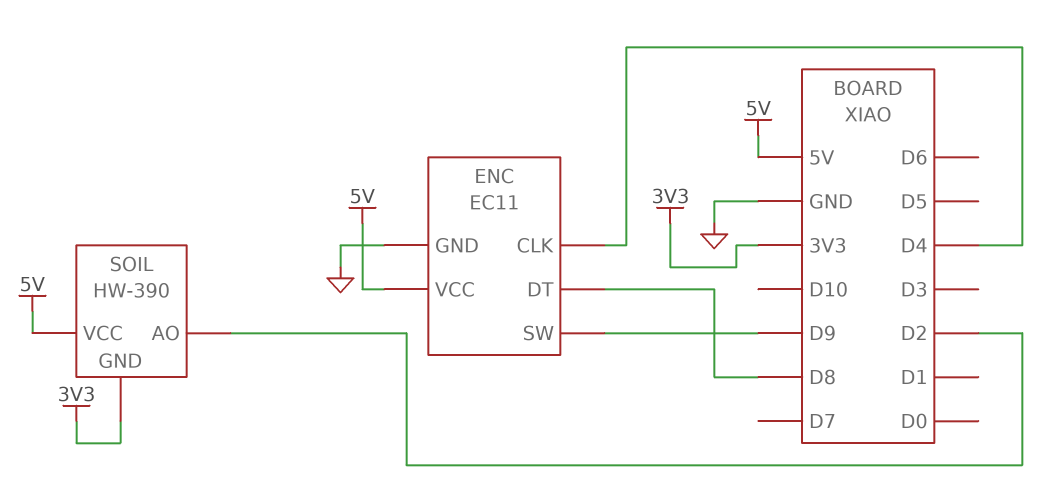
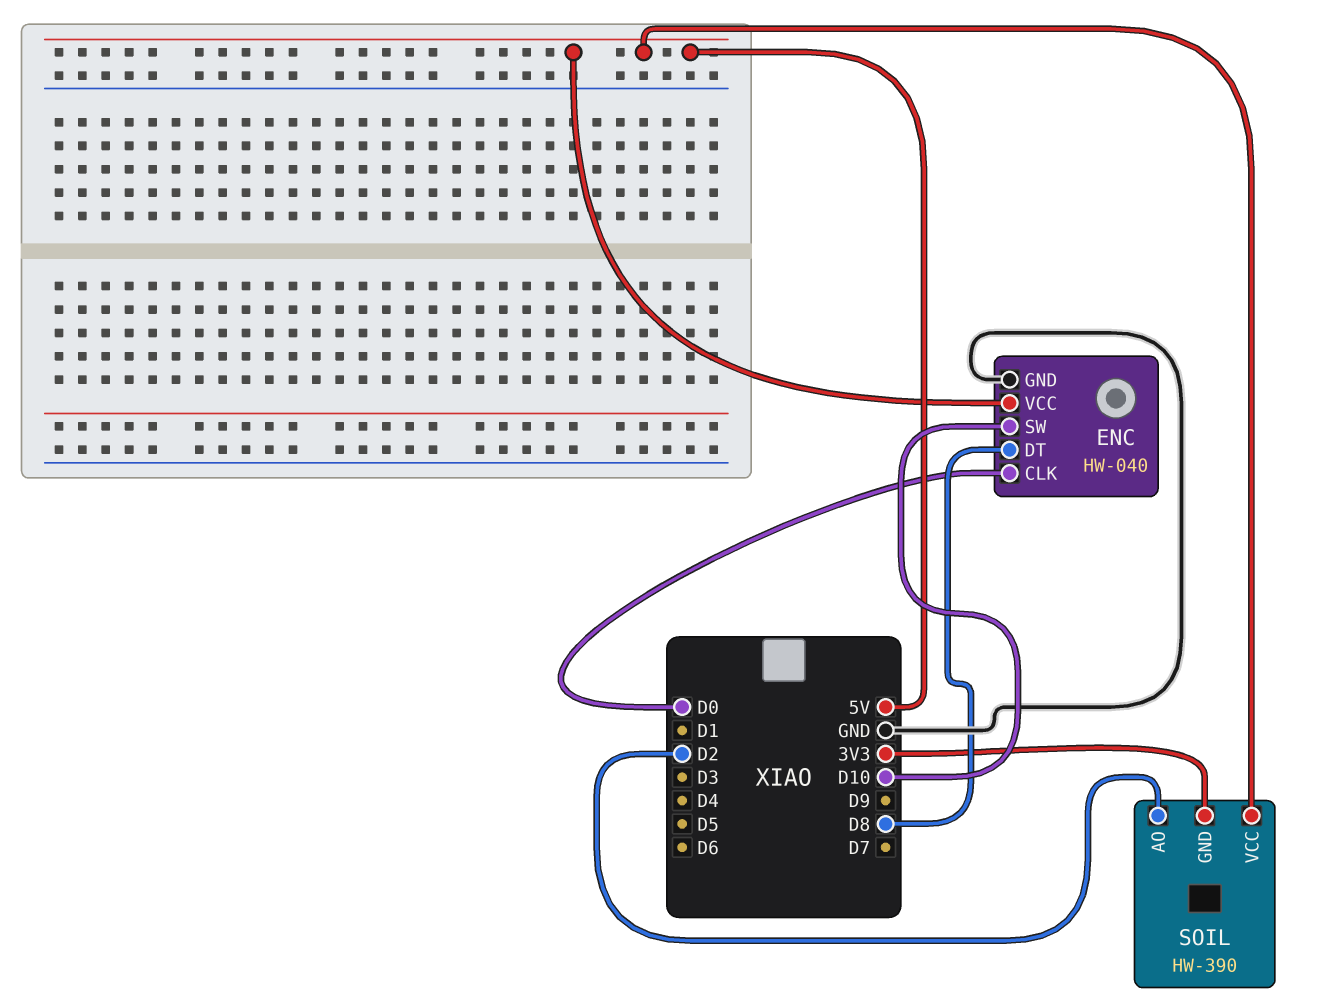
ENC: EC11 -> HW-040
ENC pin CLK: D4 -> D0
ENC pin SW: D9 -> D10

